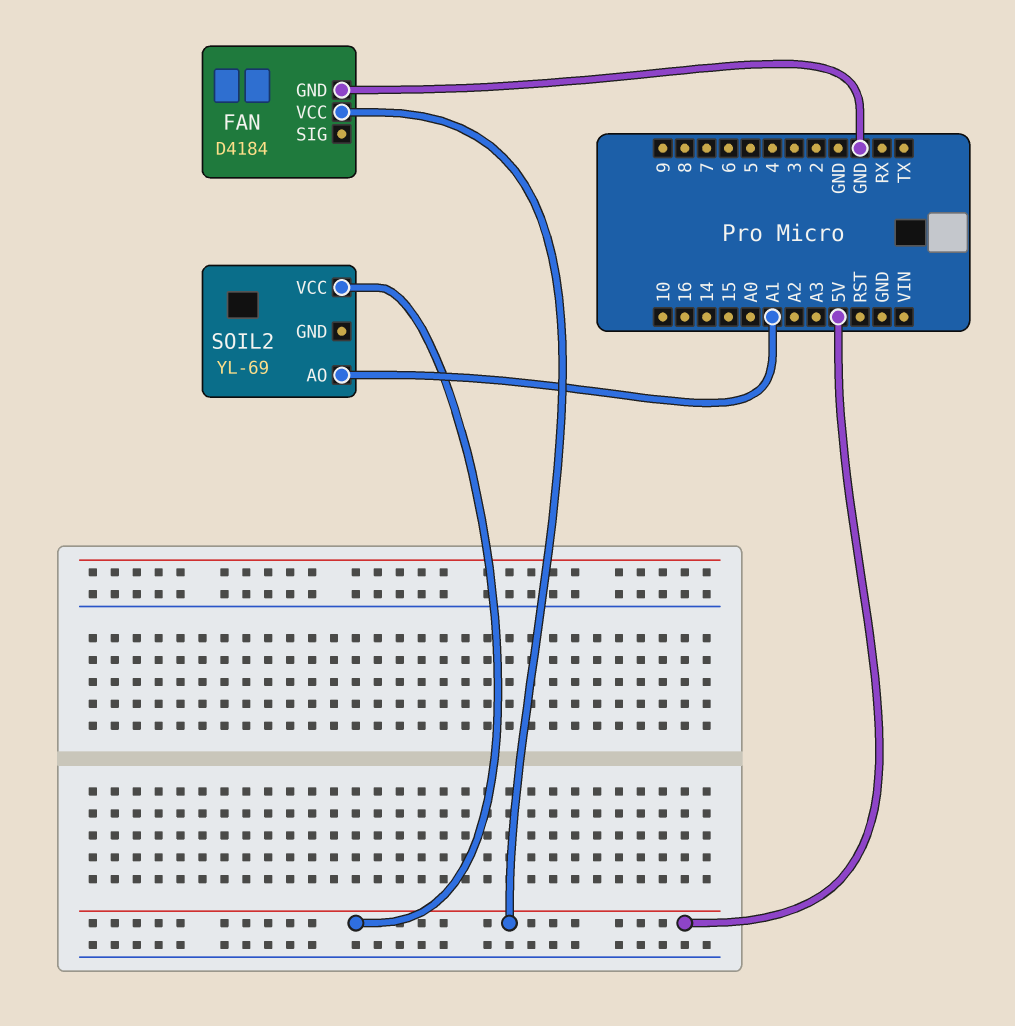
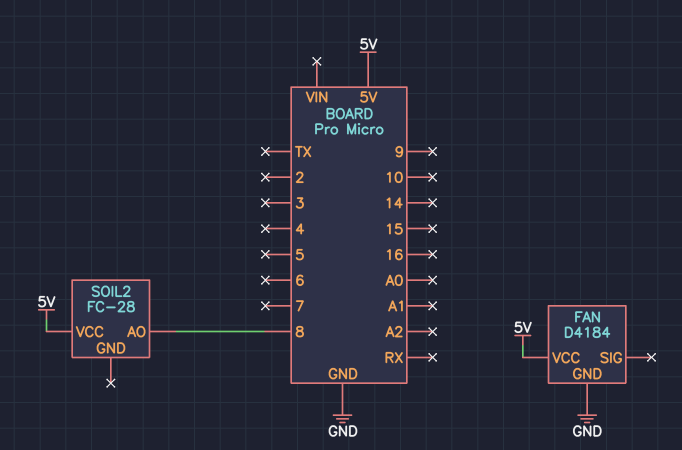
SOIL2: YL-69 -> FC-28
SOIL2 pin AO: A1 -> 8

